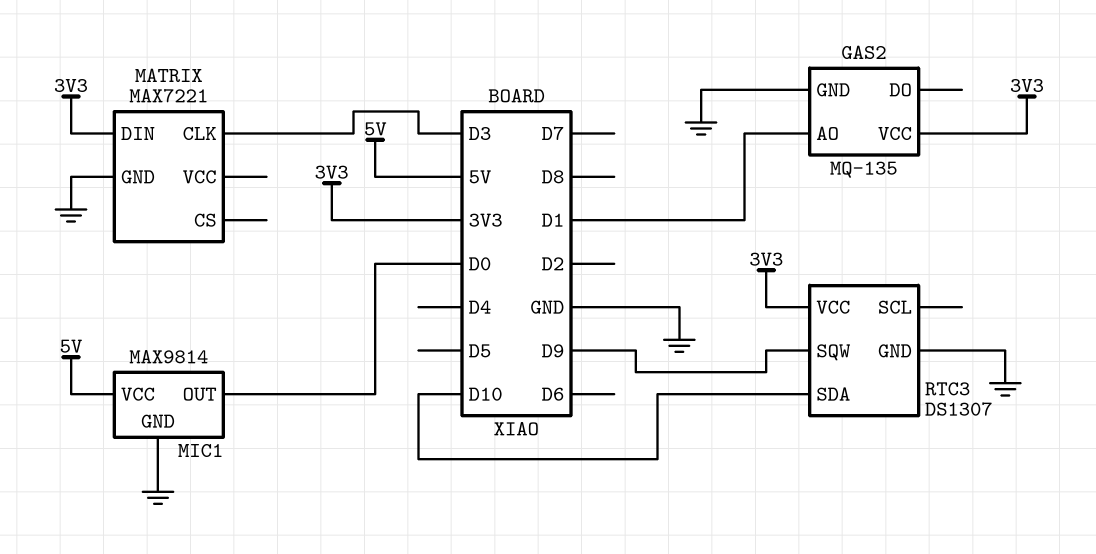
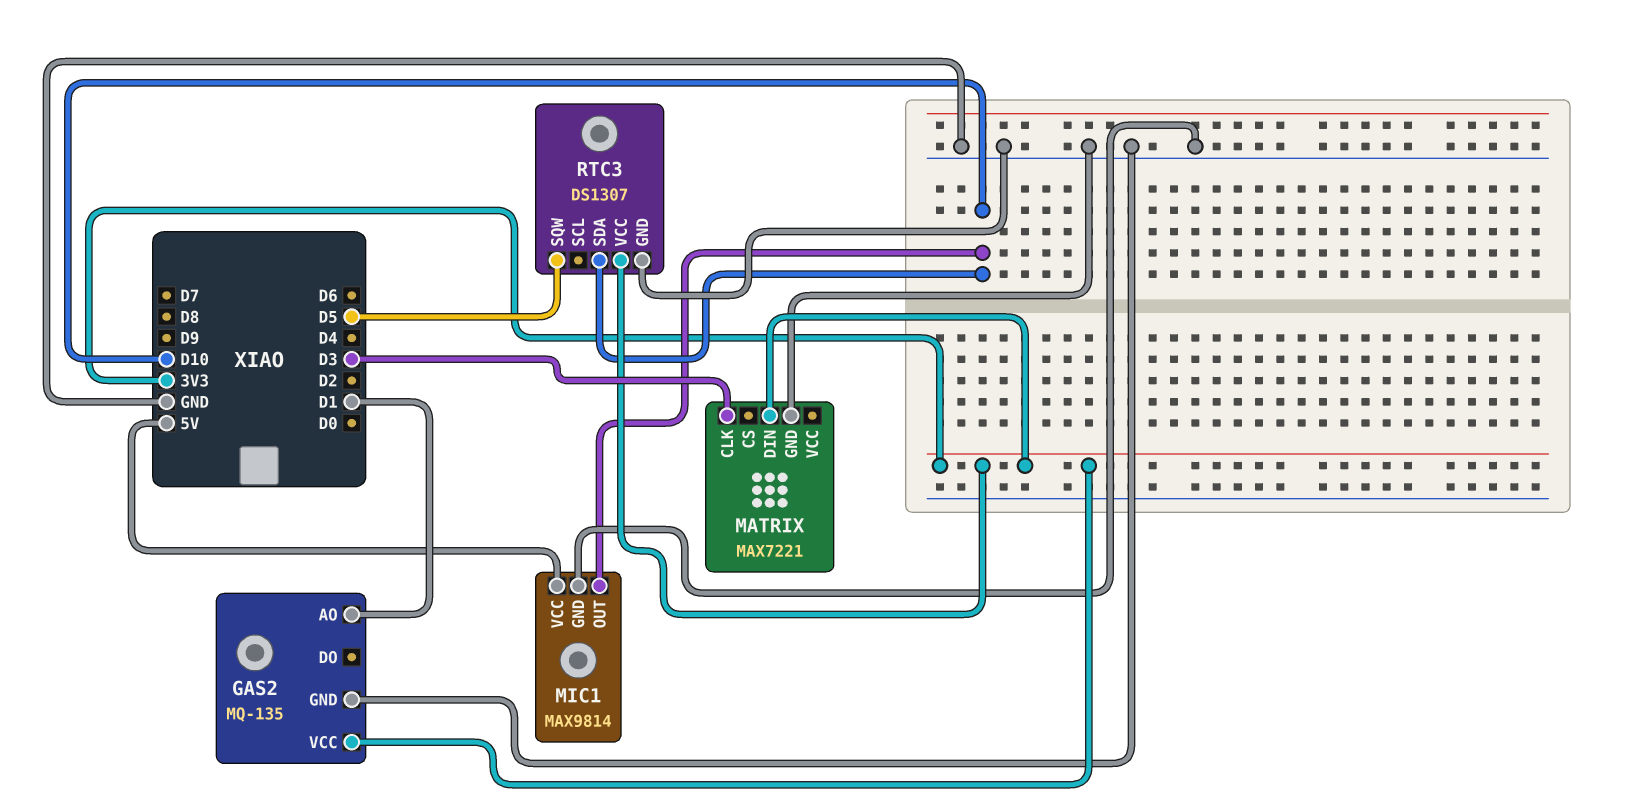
MIC1 pin OUT: D0 -> D10
RTC3 pin SQW: D9 -> D5

